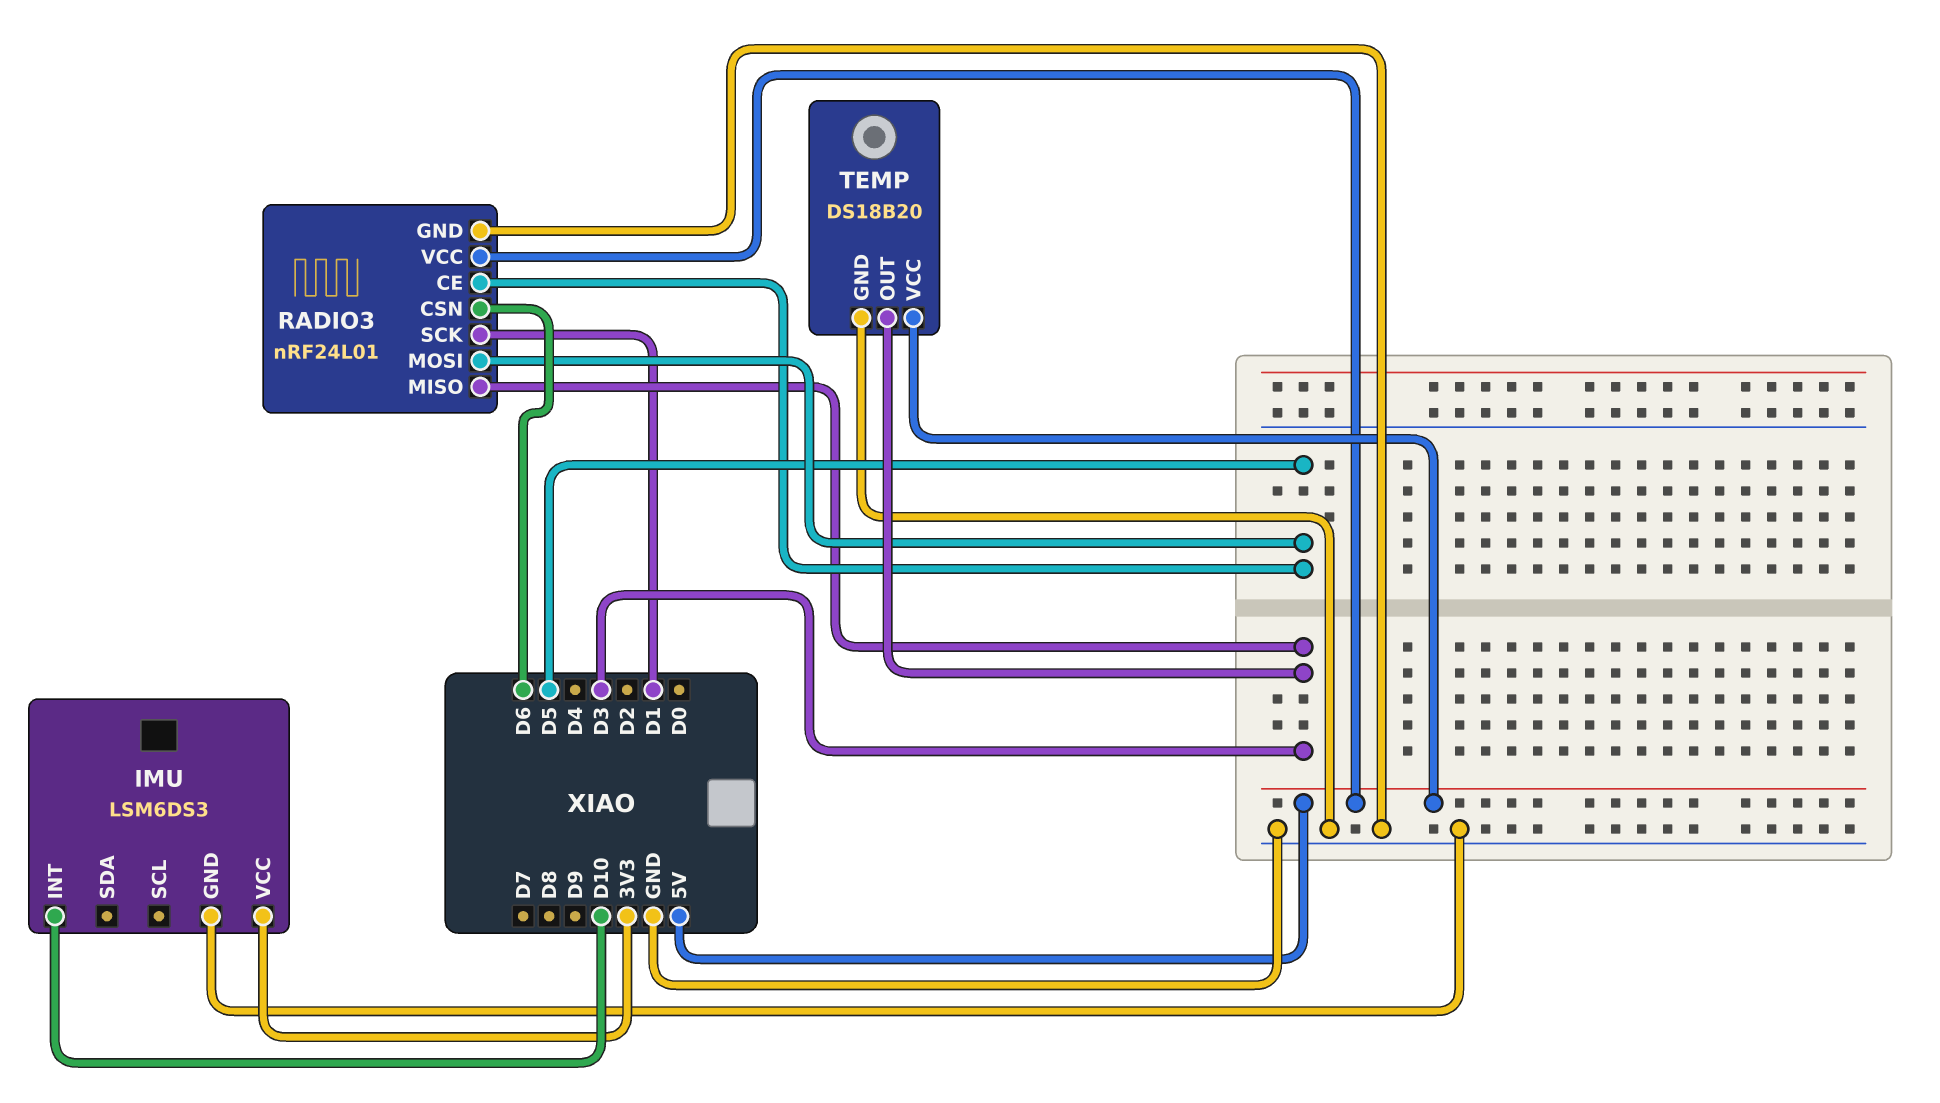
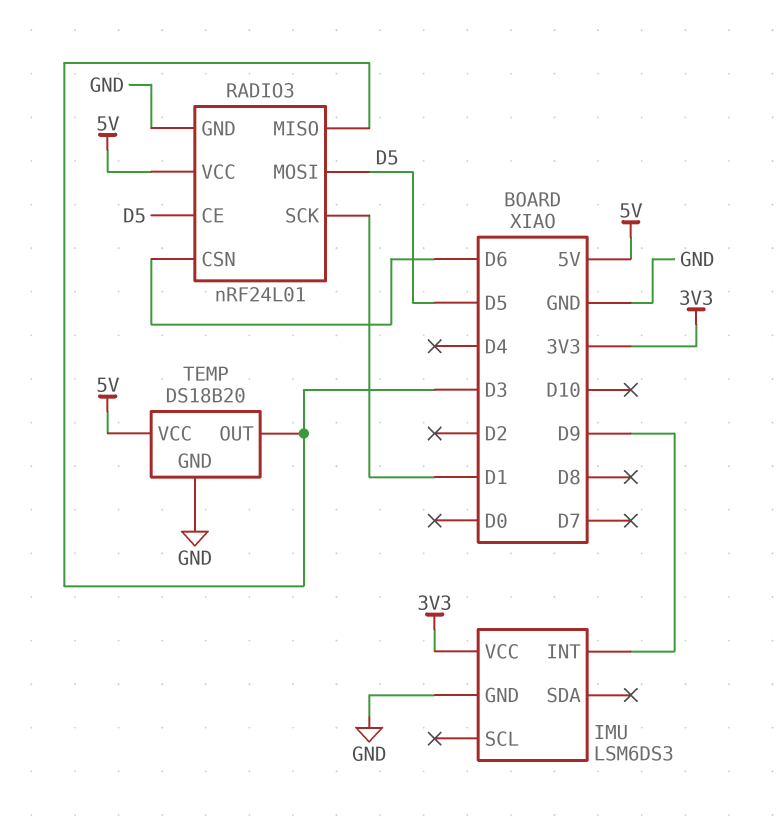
IMU pin INT: D10 -> D9

